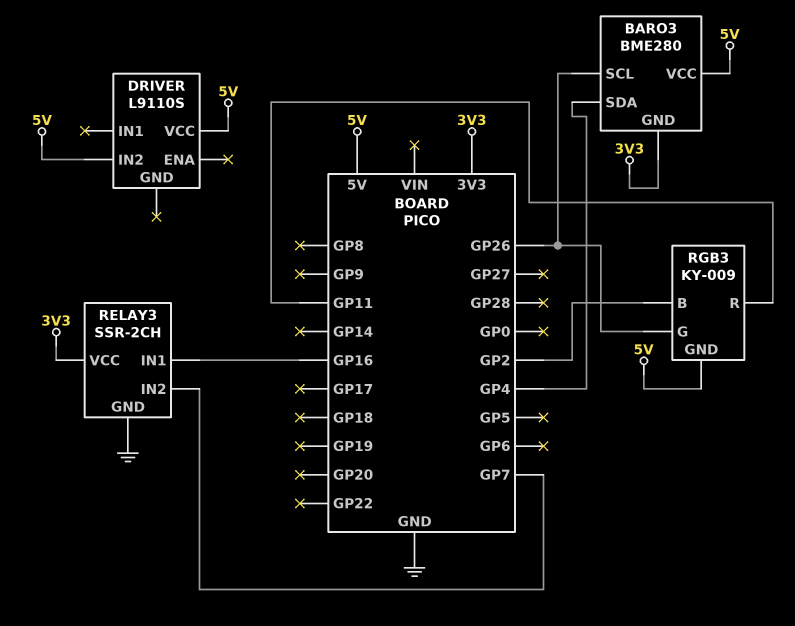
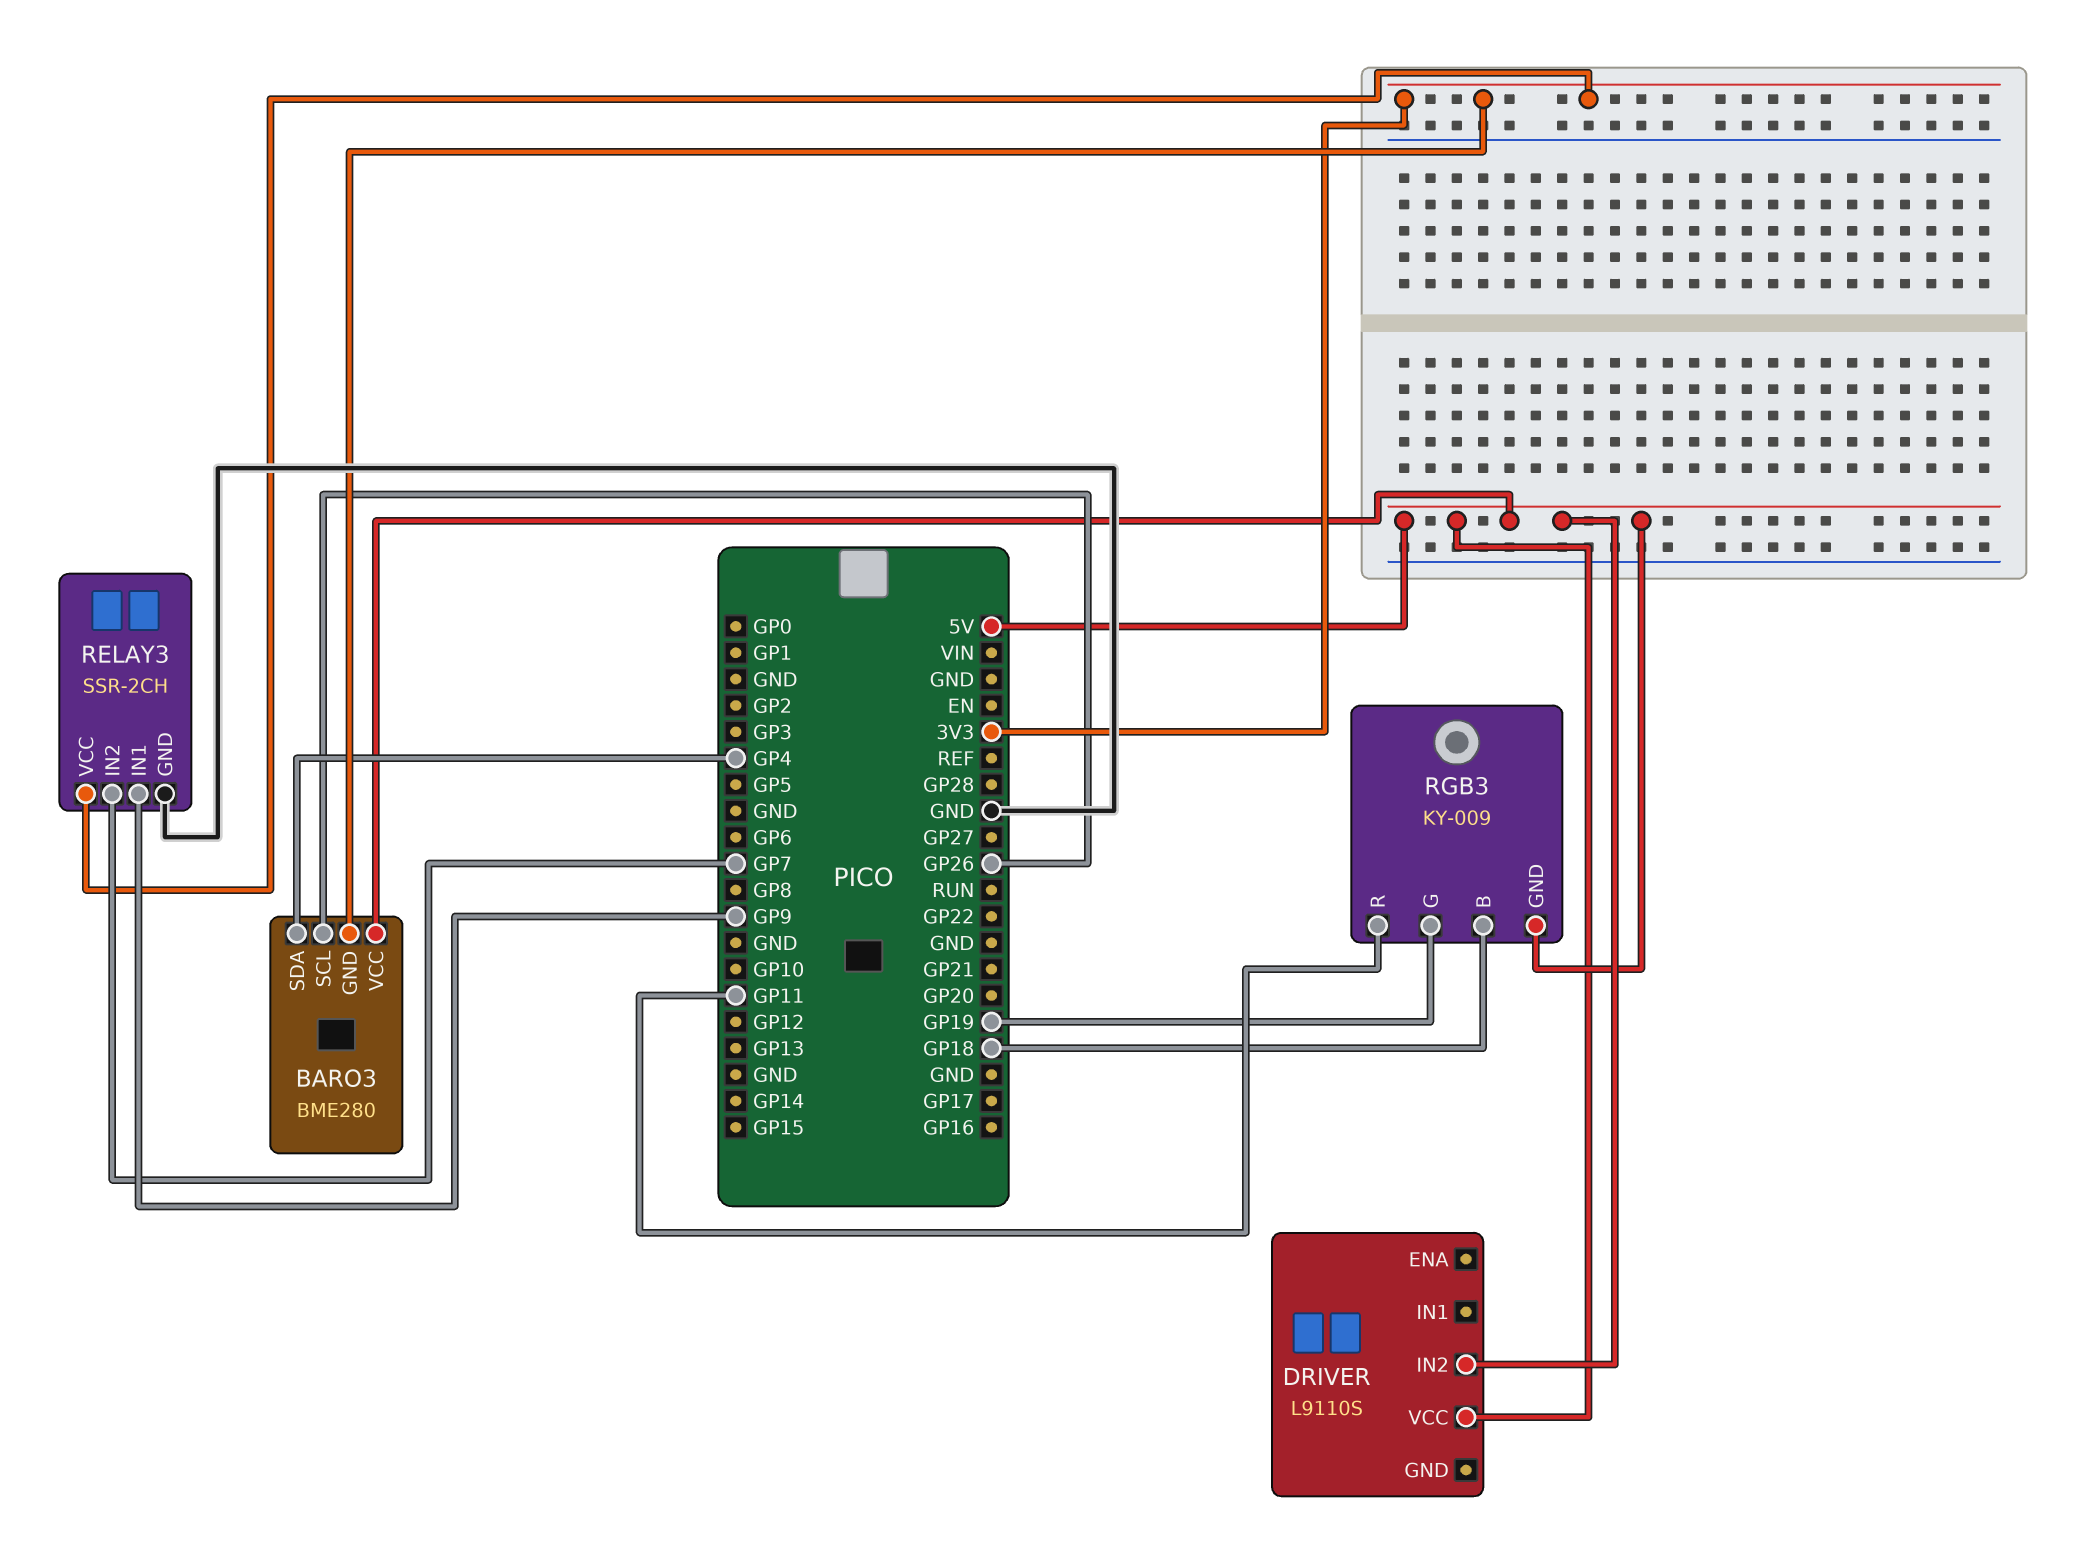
RELAY3 pin IN1: GP16 -> GP9
RGB3 pin B: GP2 -> GP18
RGB3 pin G: GP26 -> GP19

